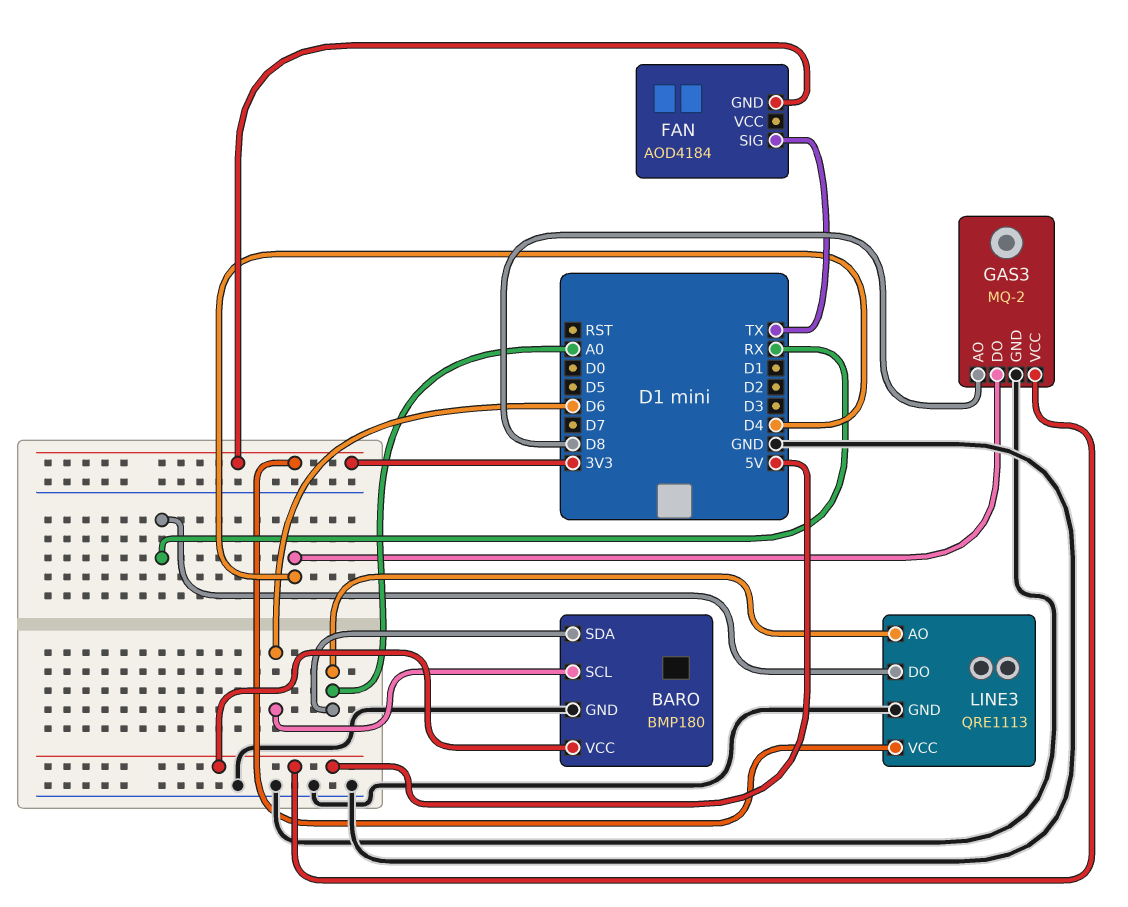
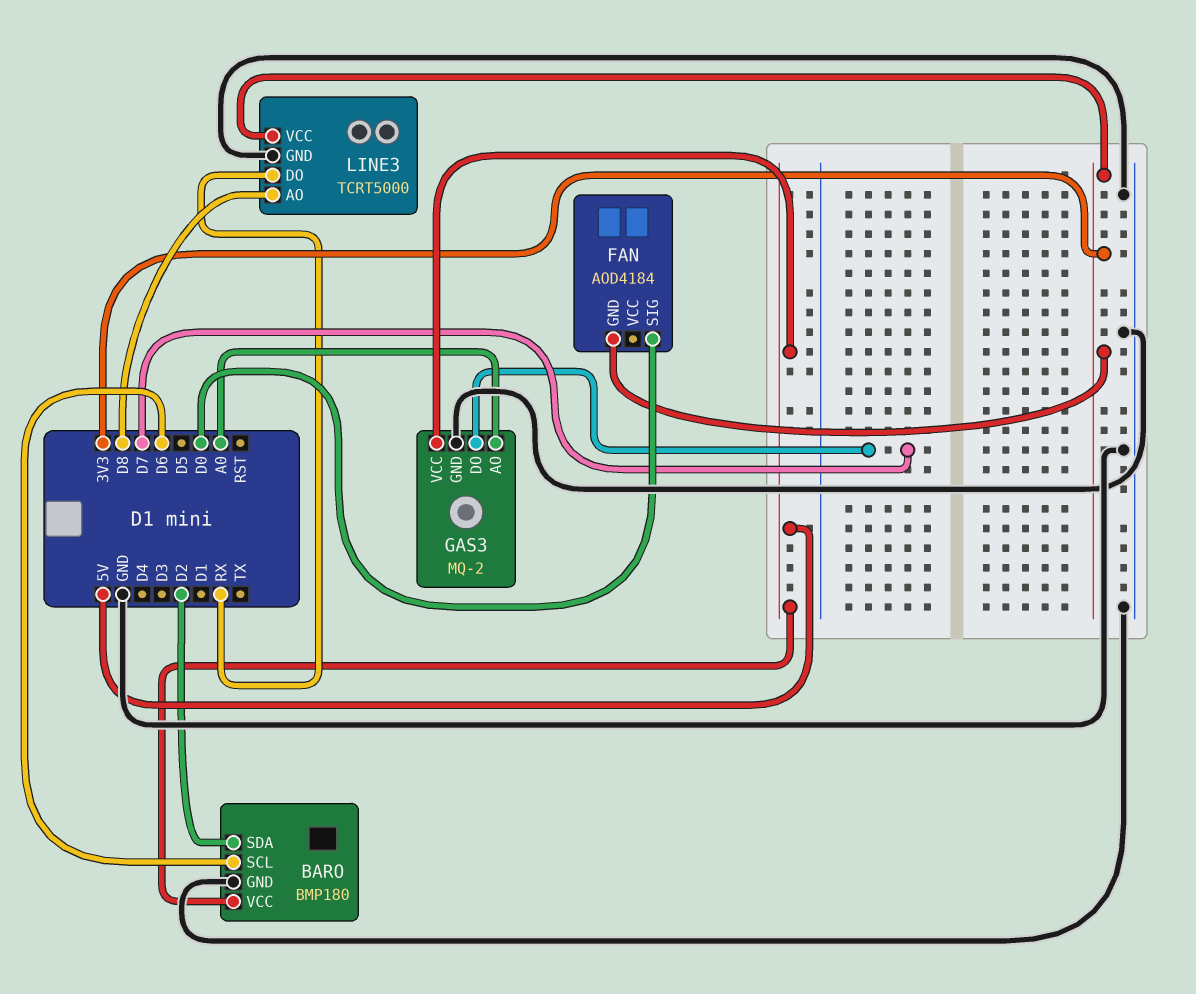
BARO pin SDA: A0 -> D2
FAN pin SIG: TX -> D0
GAS3 pin AO: D8 -> A0
GAS3 pin DO: D4 -> D7
LINE3: QRE1113 -> TCRT5000
LINE3 pin AO: A0 -> D8

